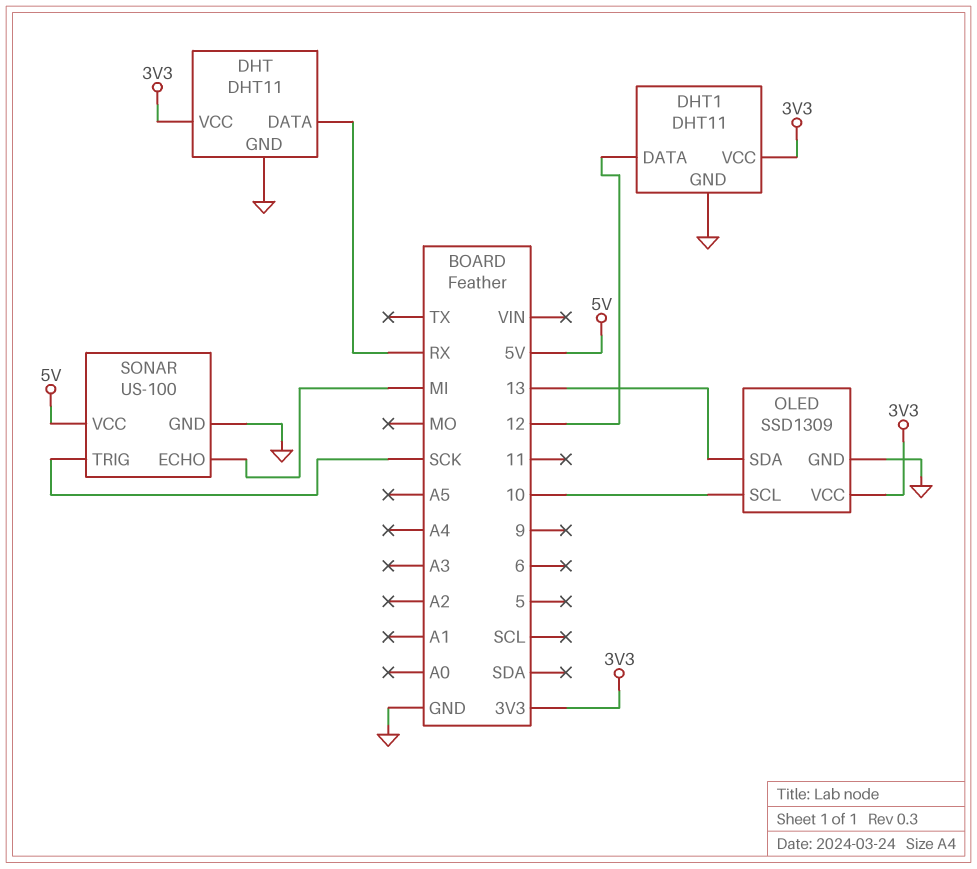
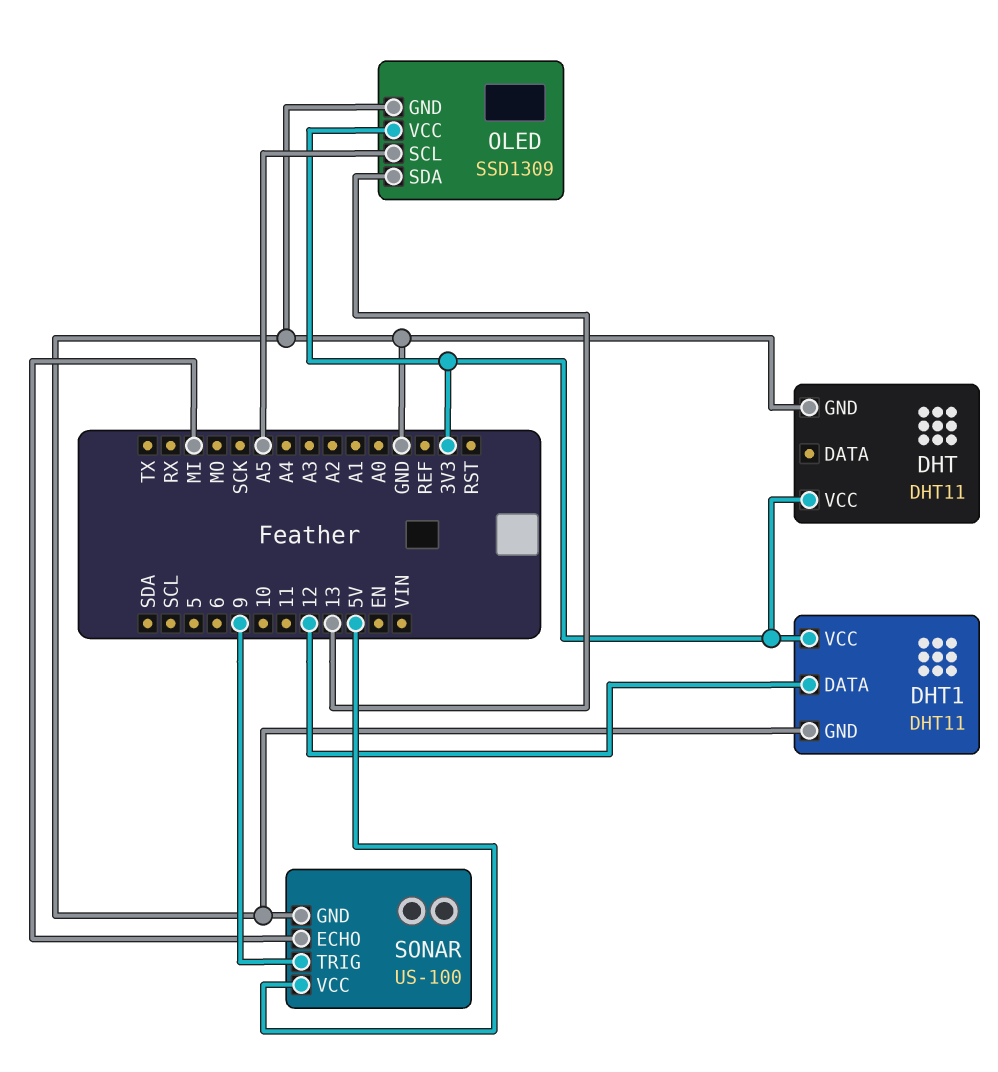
DHT pin DATA: RX -> none
OLED pin SCL: 10 -> A5
SONAR pin TRIG: SCK -> 9

